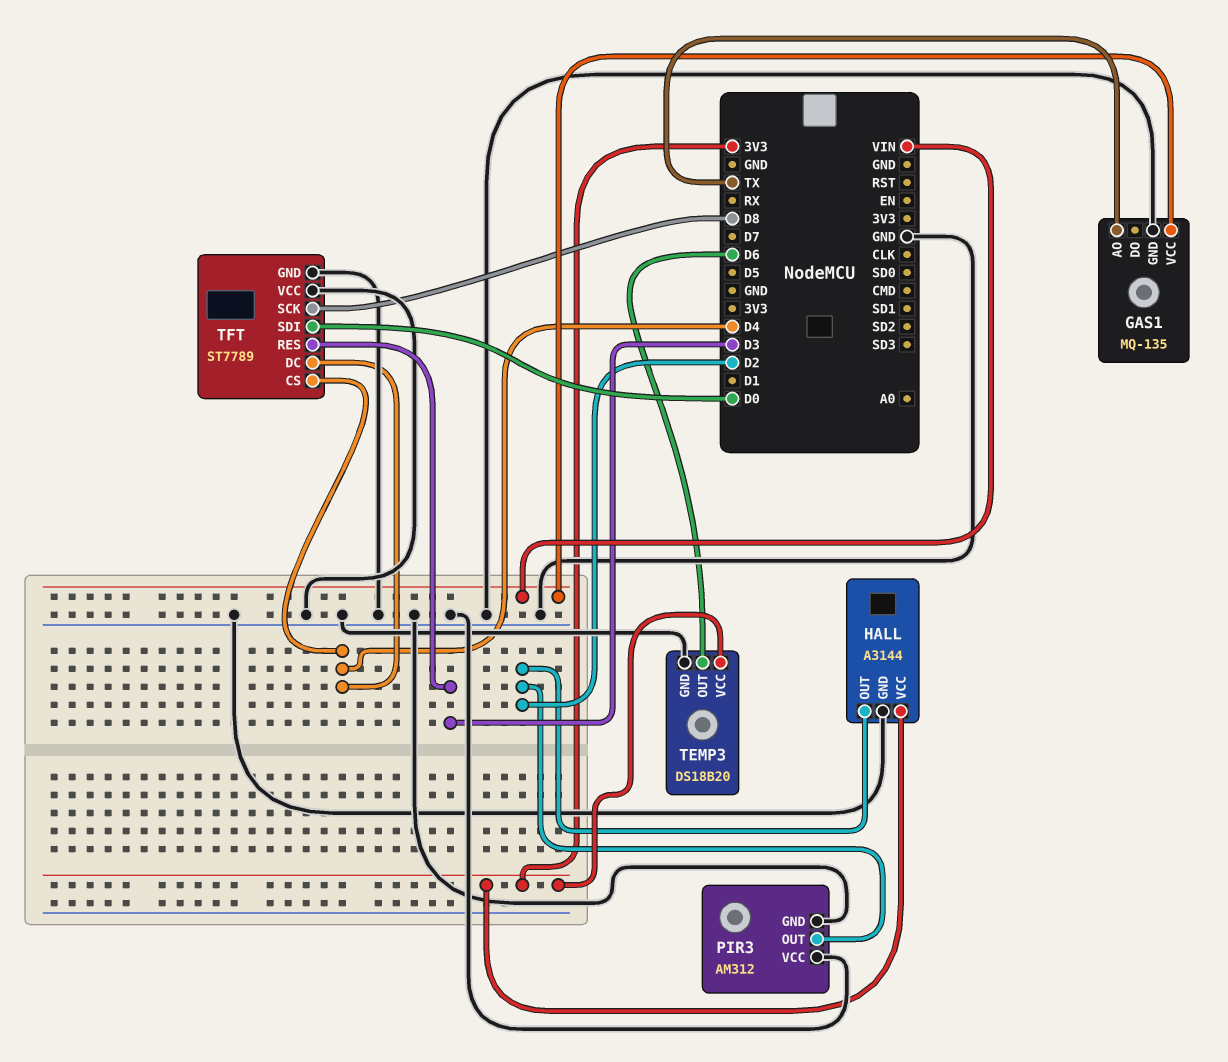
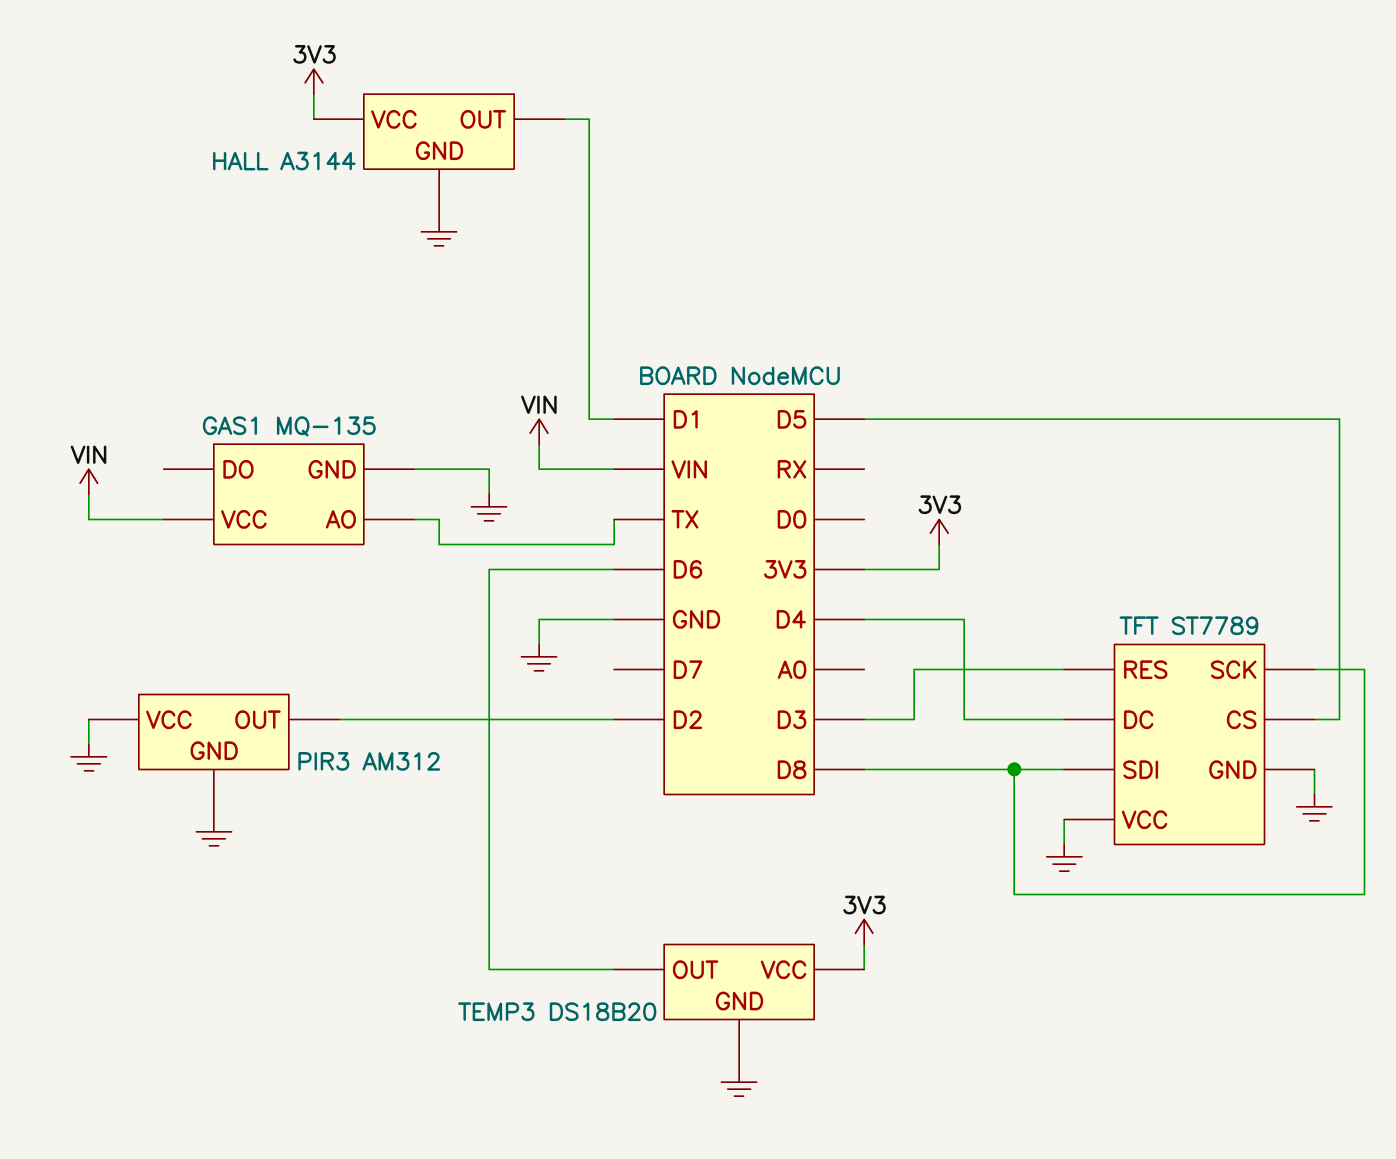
HALL pin OUT: D2 -> D1
TFT pin CS: D4 -> D5
TFT pin SDI: D0 -> D8

